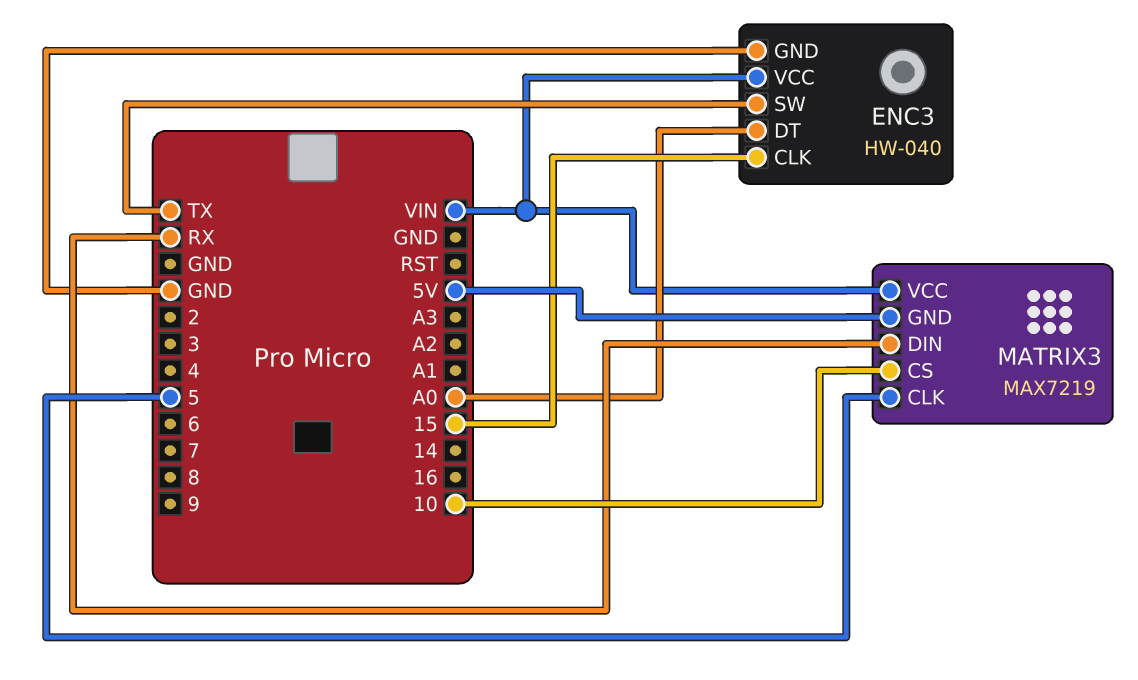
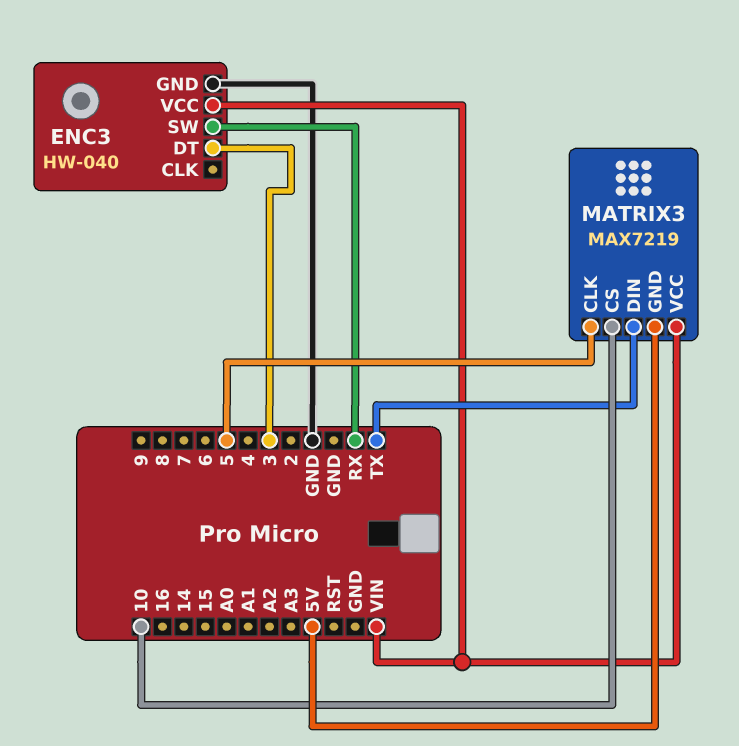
ENC3 pin CLK: 15 -> none
ENC3 pin DT: A0 -> 3
ENC3 pin SW: TX -> RX
MATRIX3 pin DIN: RX -> TX

